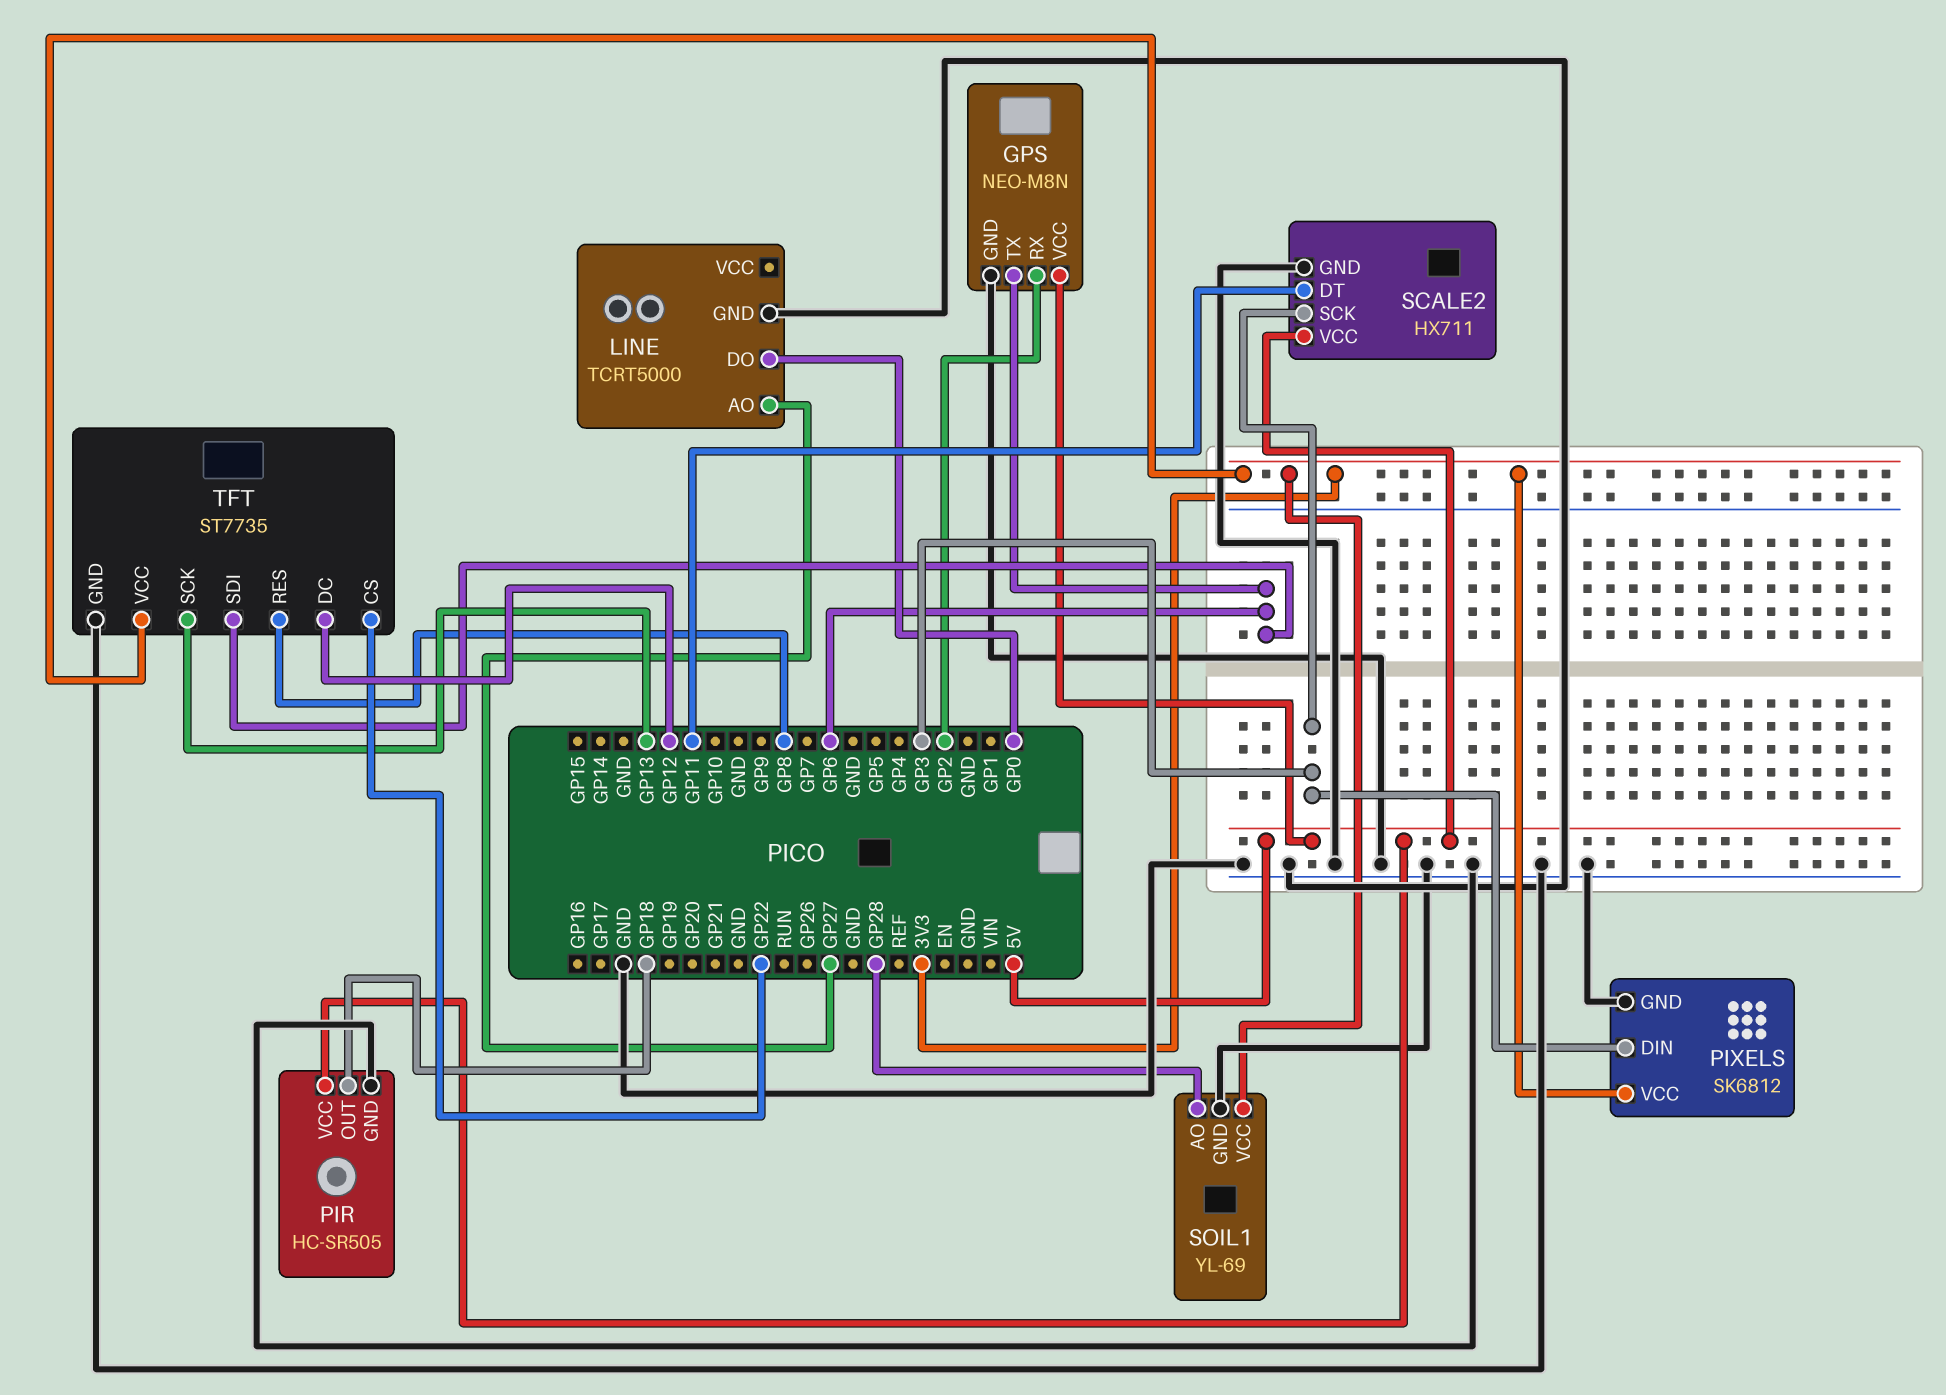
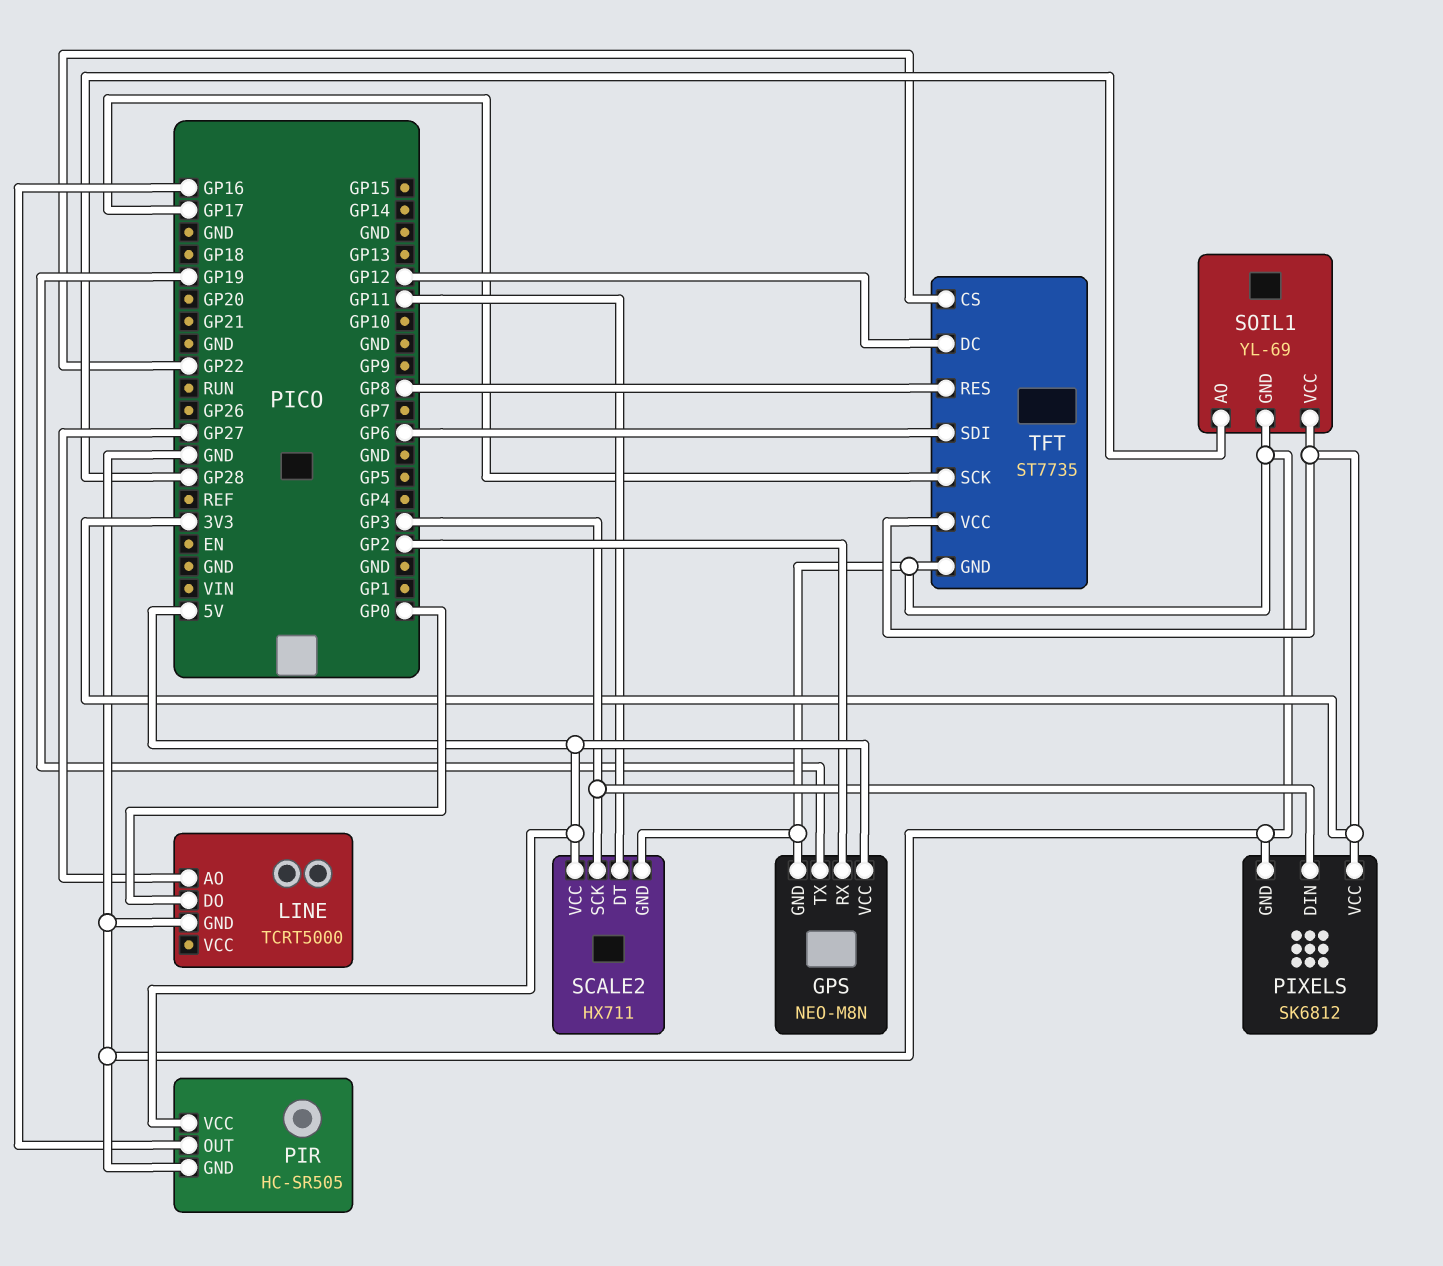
GPS pin TX: GP6 -> GP19
PIR pin OUT: GP18 -> GP16
TFT pin SCK: GP13 -> GP17

